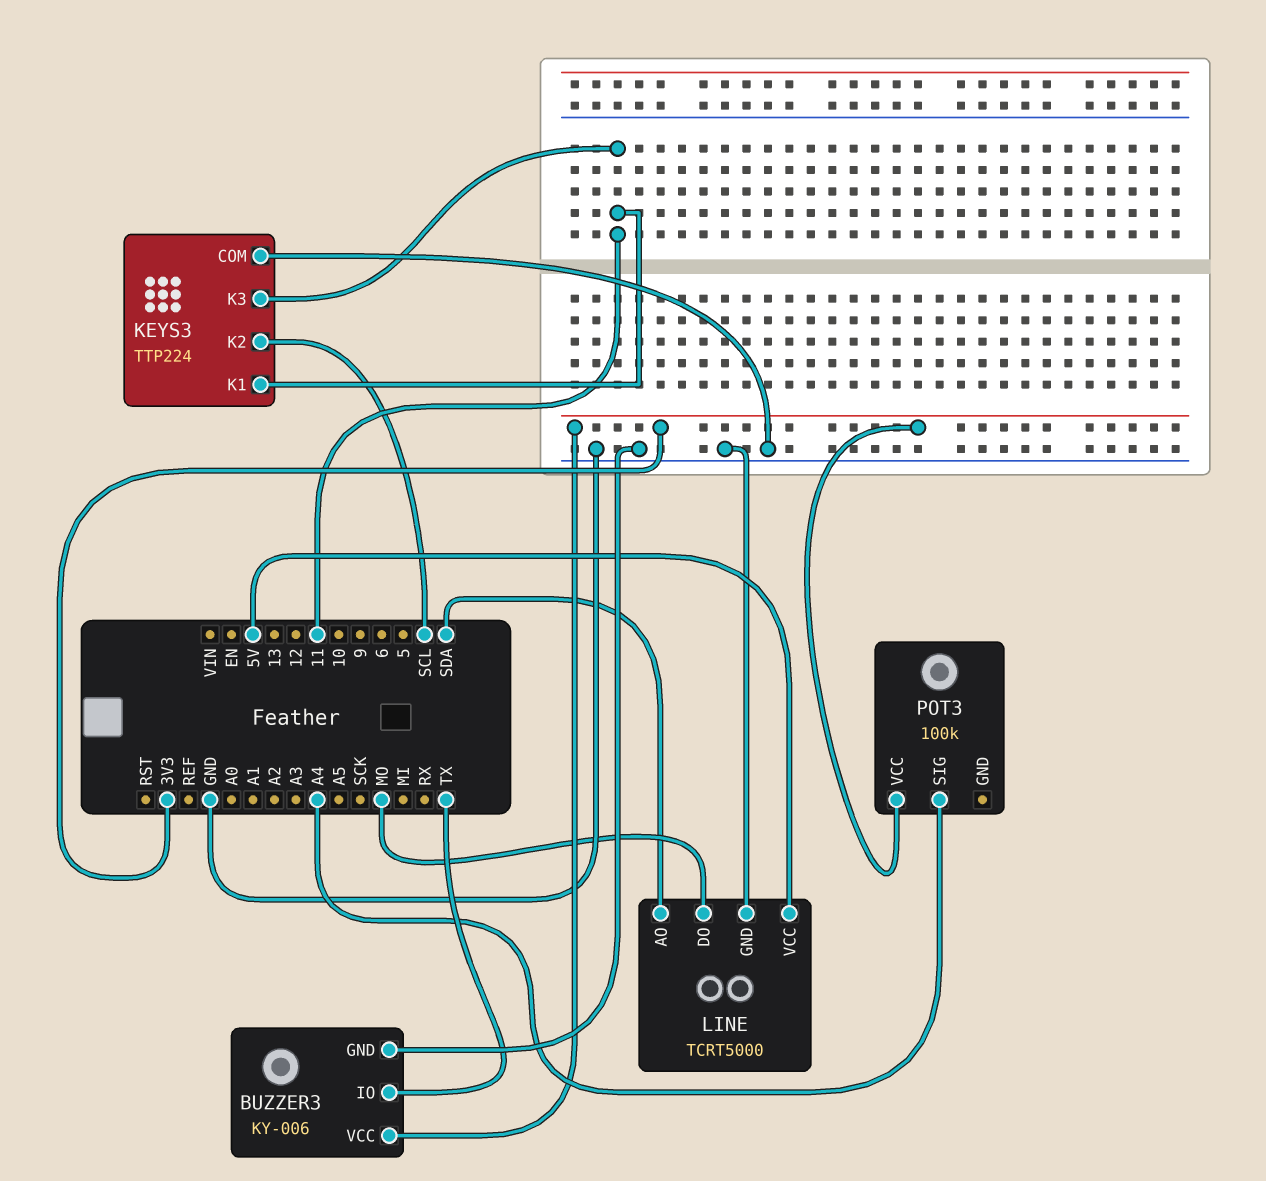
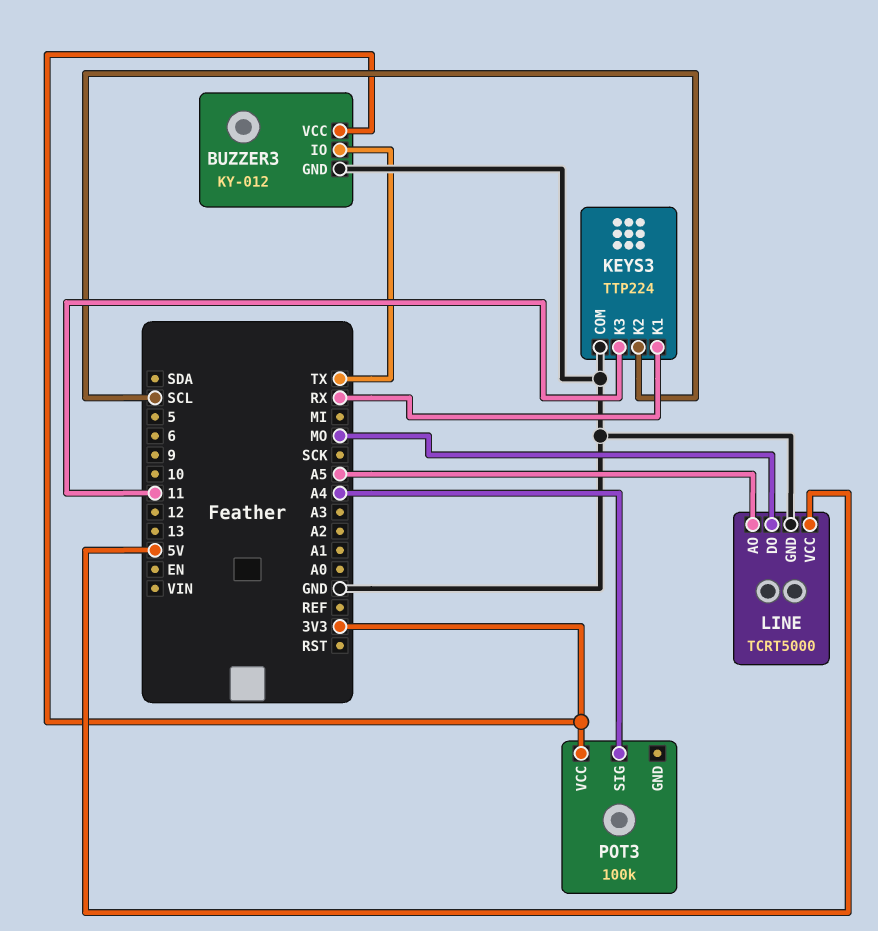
BUZZER3: KY-006 -> KY-012
KEYS3 pin K1: 11 -> RX
LINE pin AO: SDA -> A5

